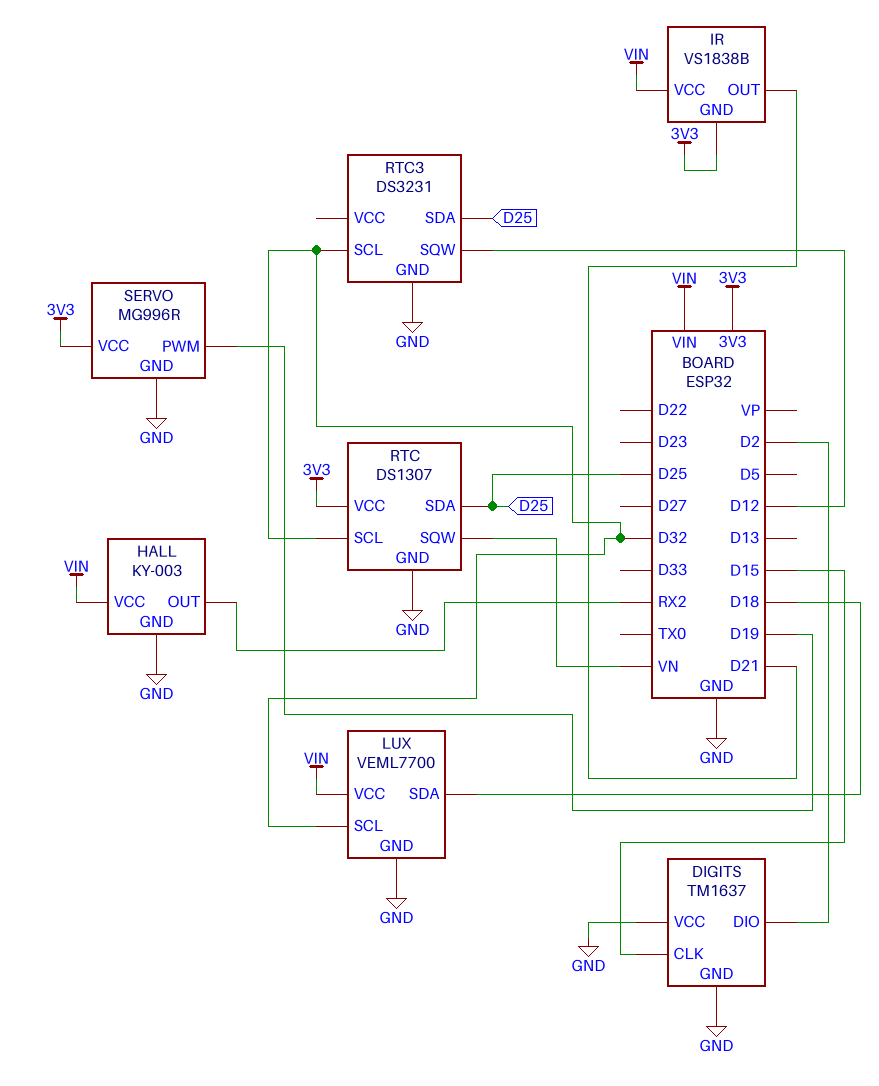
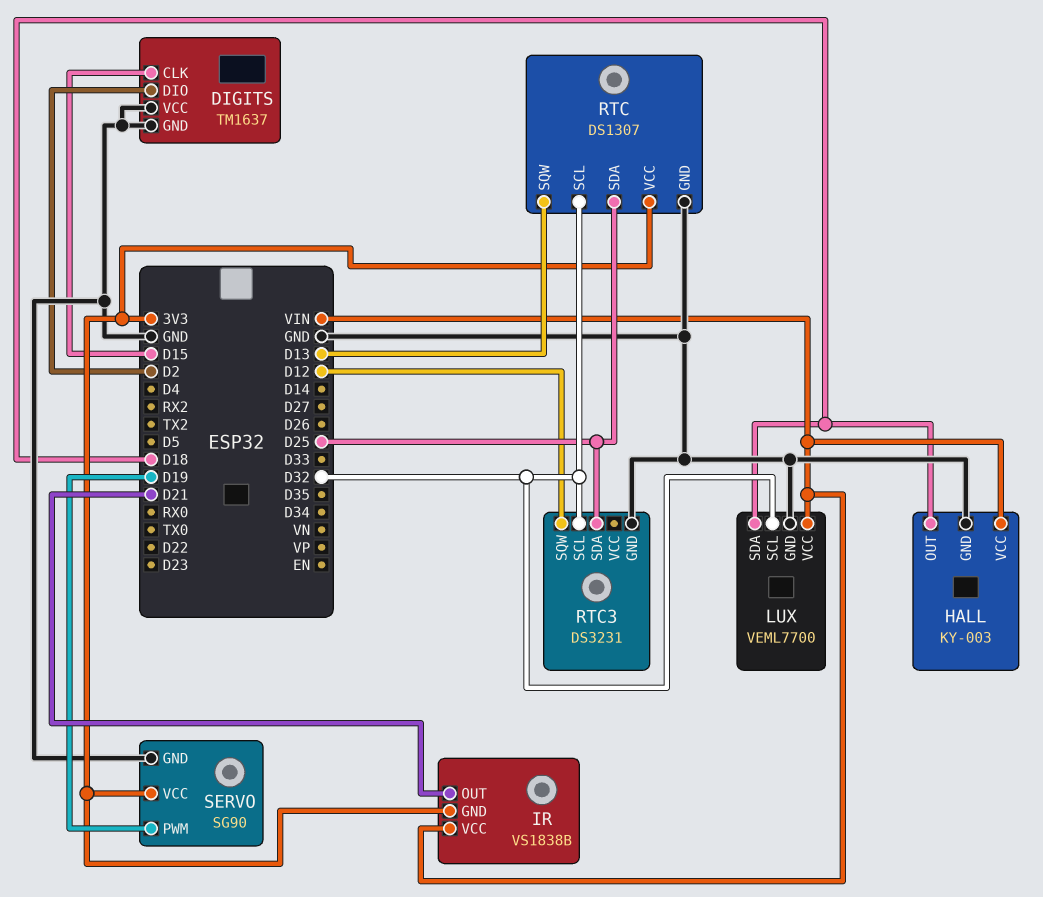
HALL pin OUT: RX2 -> D18
RTC pin SQW: VN -> D13
SERVO: MG996R -> SG90

